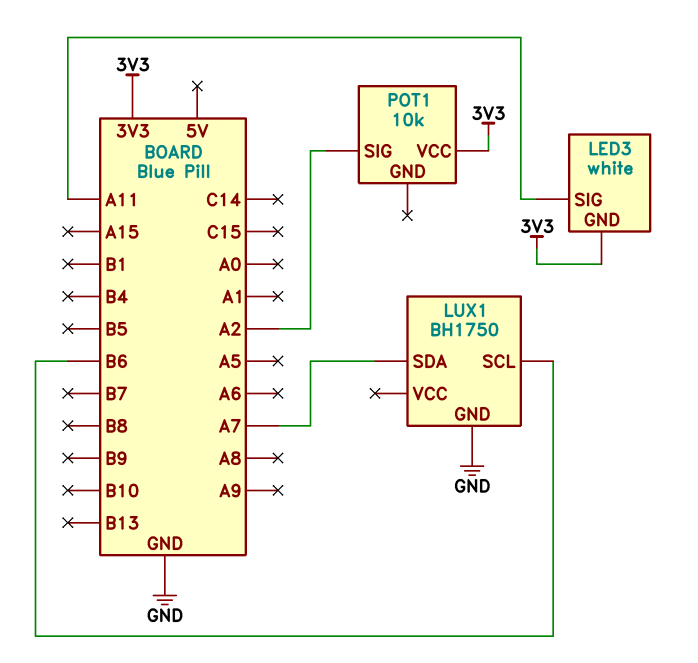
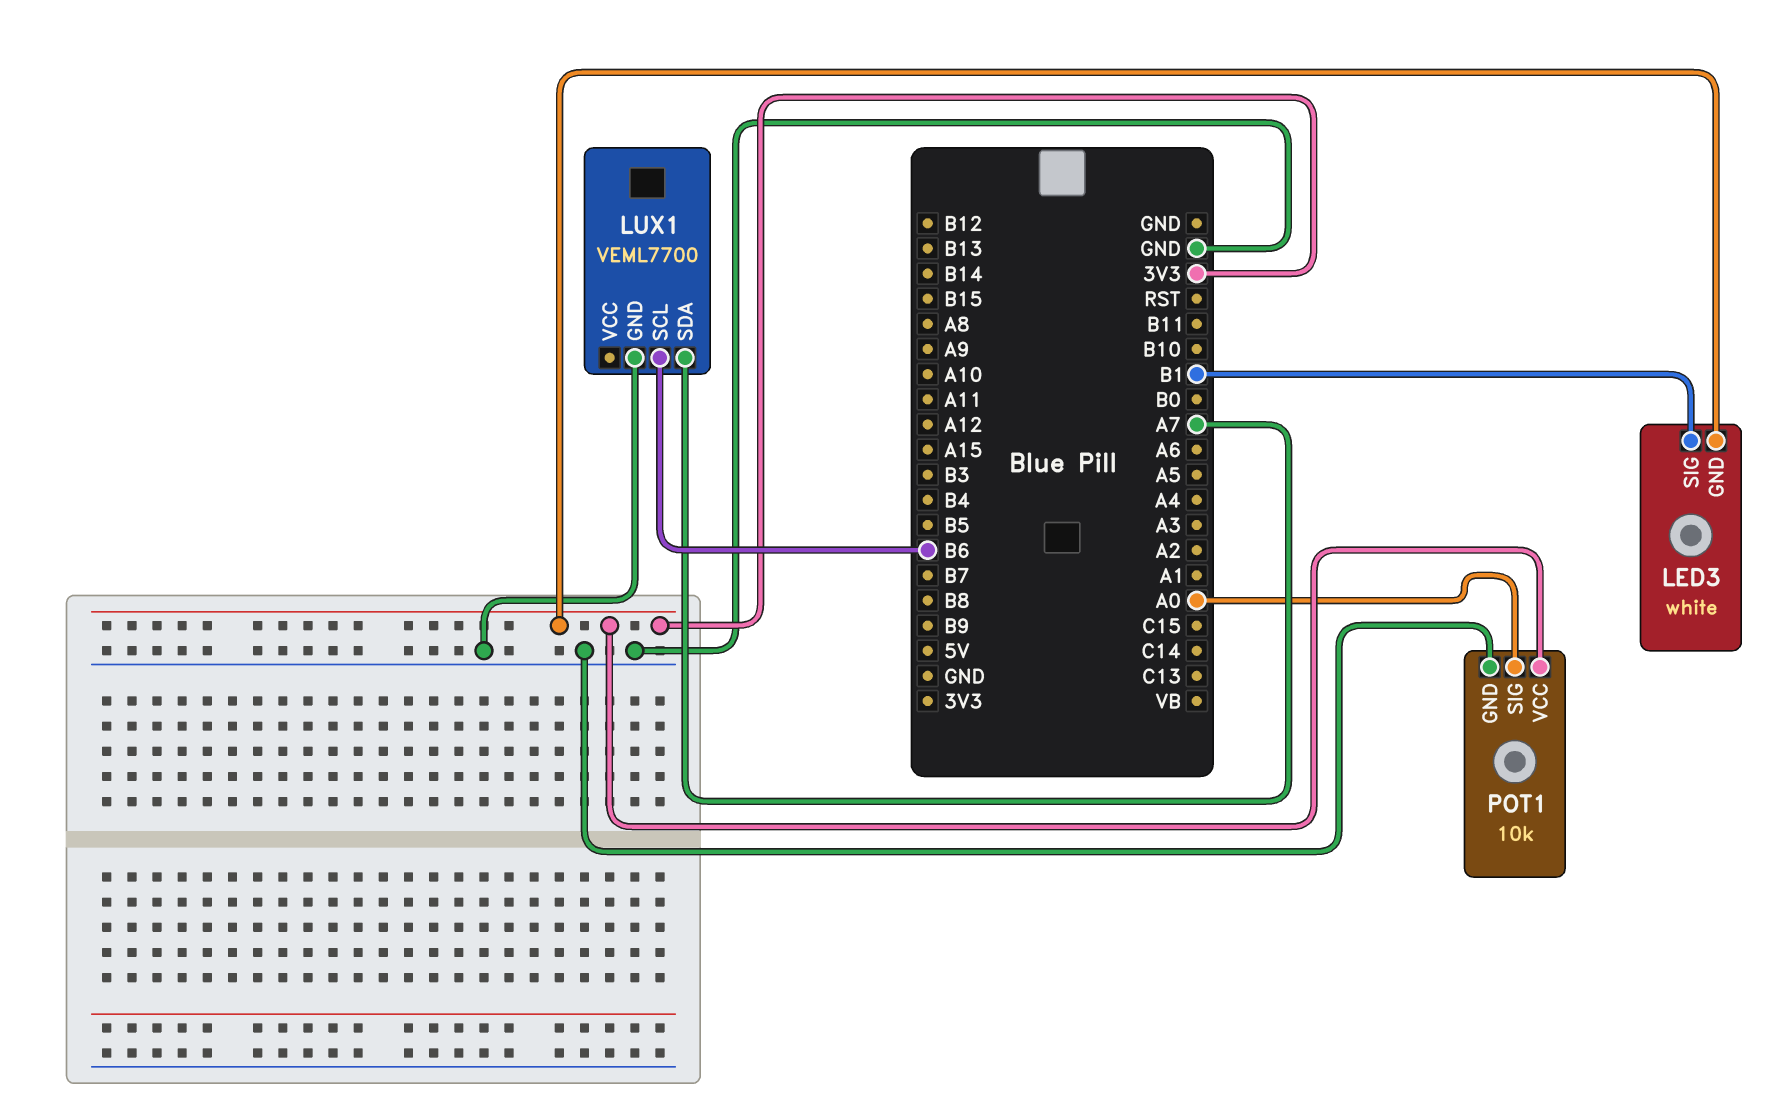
LED3 pin SIG: A11 -> B1
LUX1: BH1750 -> VEML7700
POT1 pin GND: none -> GND
POT1 pin SIG: A2 -> A0

